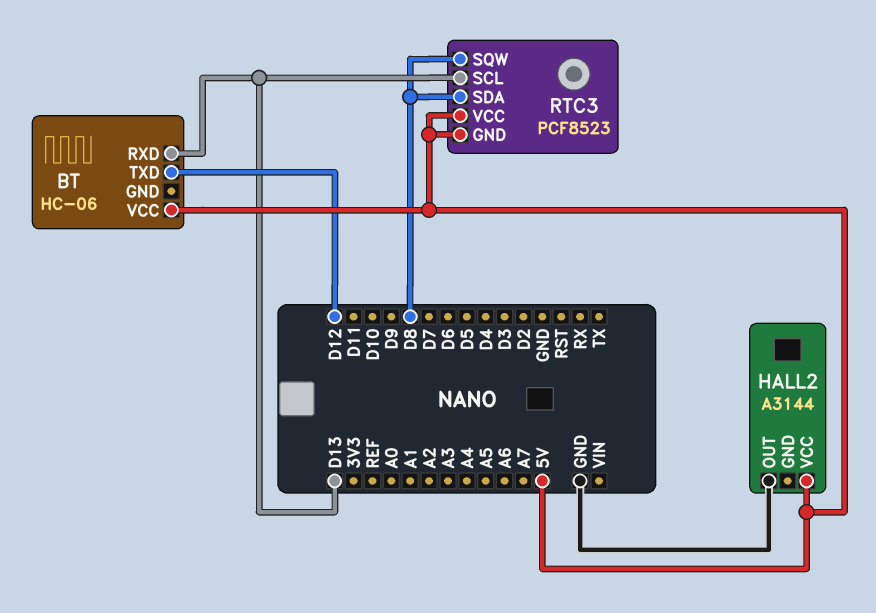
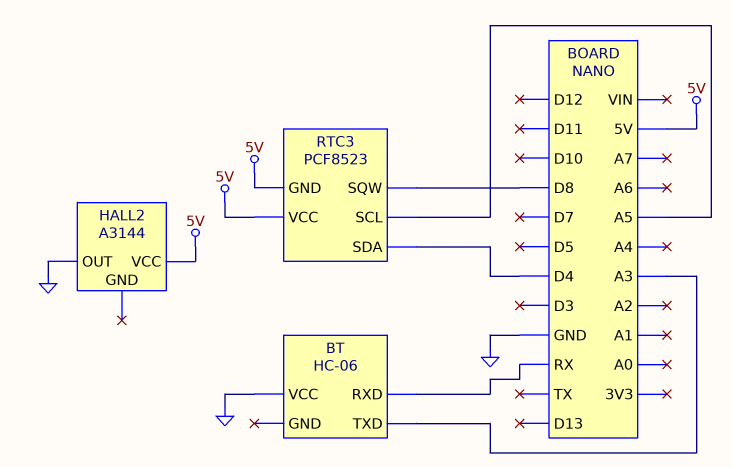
BT pin RXD: D13 -> RX
BT pin TXD: D12 -> A3
BT pin VCC: 5V -> GND
RTC3 pin SCL: D13 -> A5
RTC3 pin SDA: D8 -> D4

